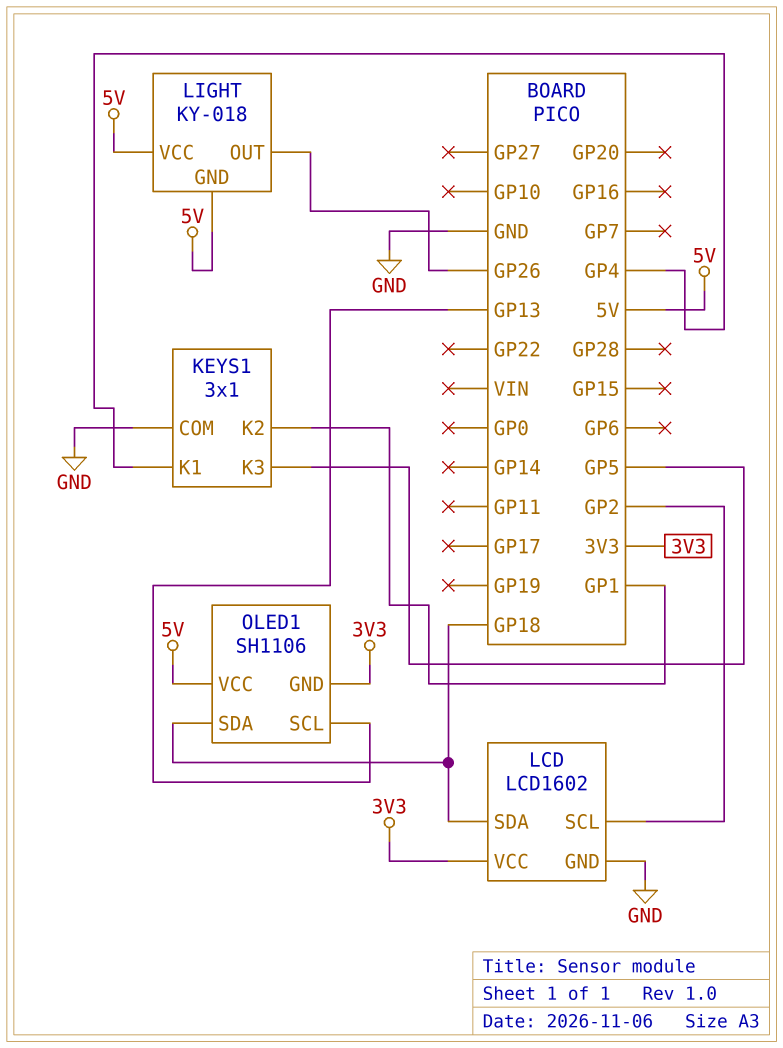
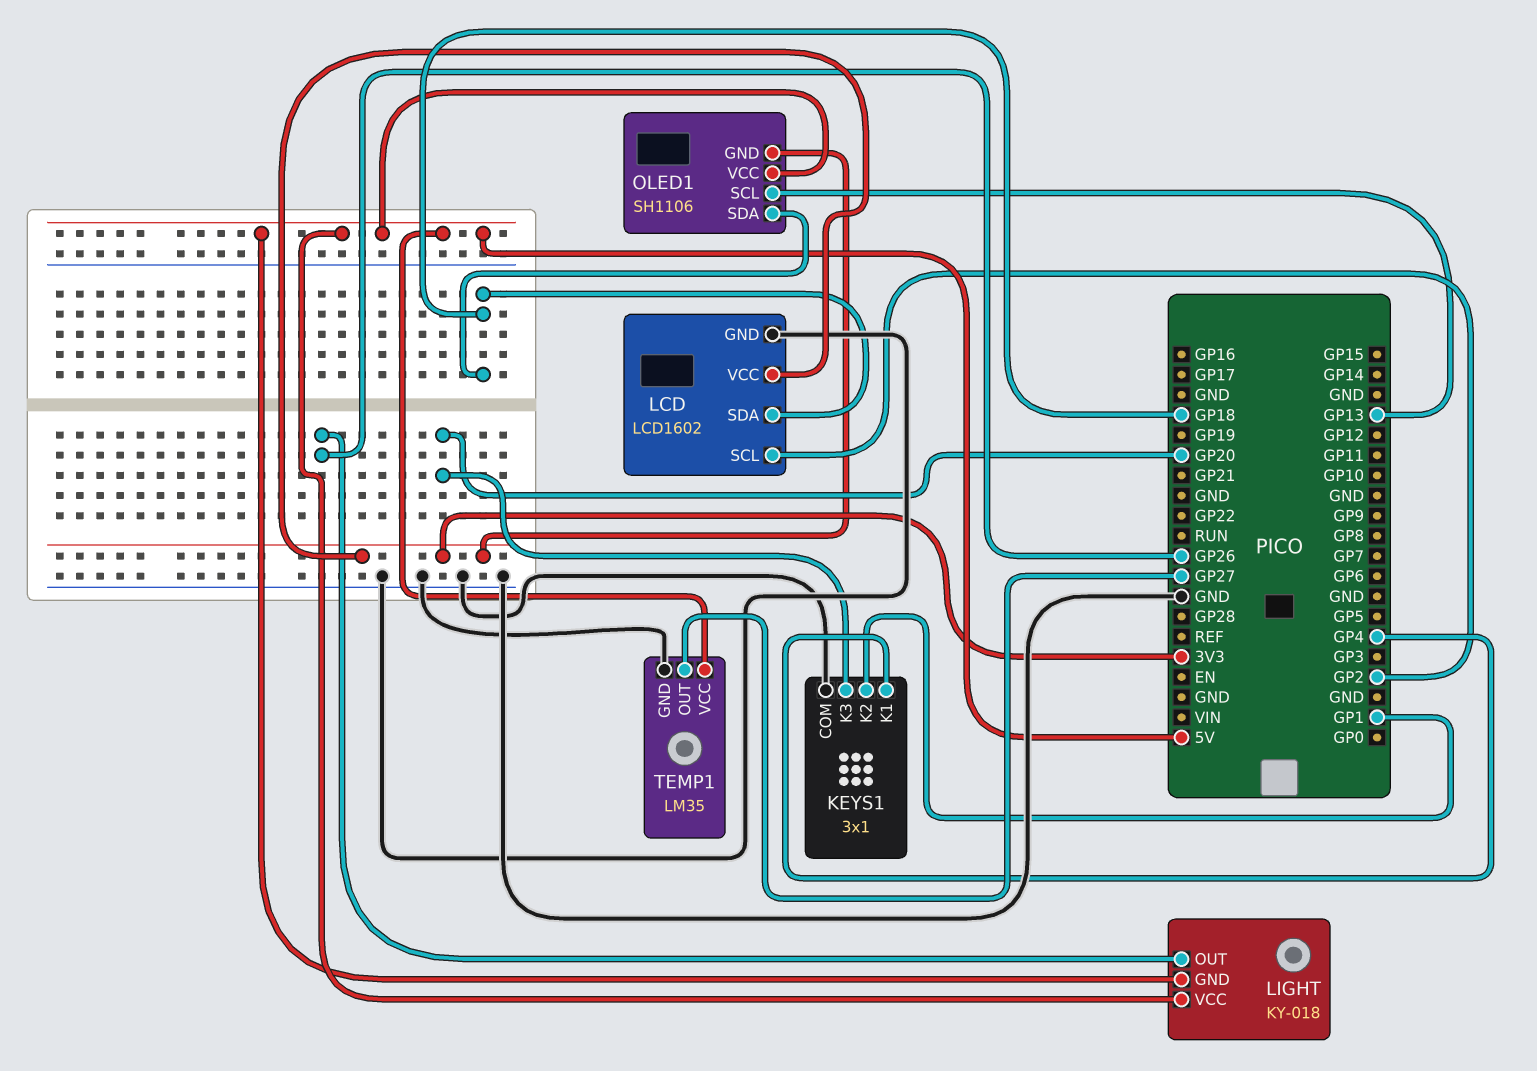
KEYS1 pin K3: GP5 -> GP20
TEMP1: none -> LM35
TEMP1 pin GND: none -> GND
TEMP1 pin OUT: none -> GP27
TEMP1 pin VCC: none -> 5V

